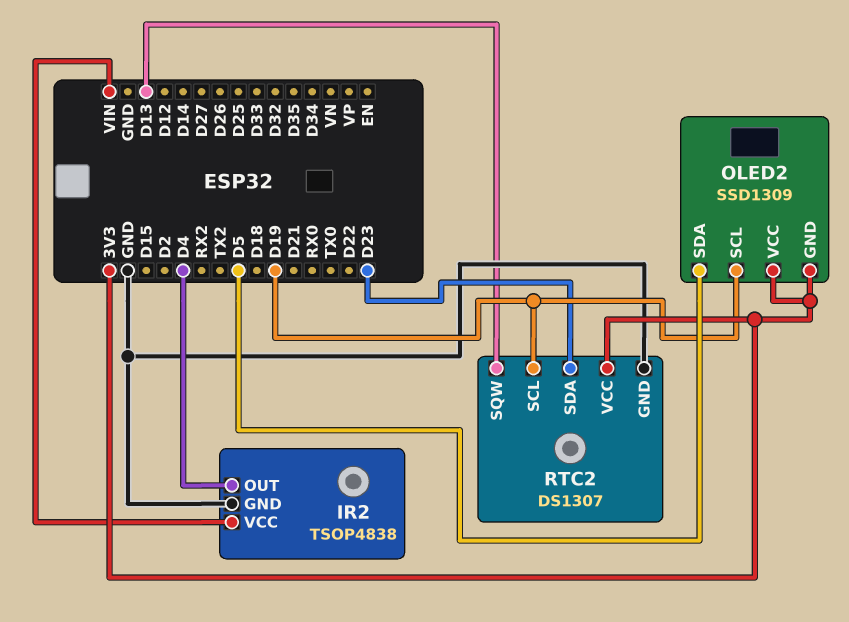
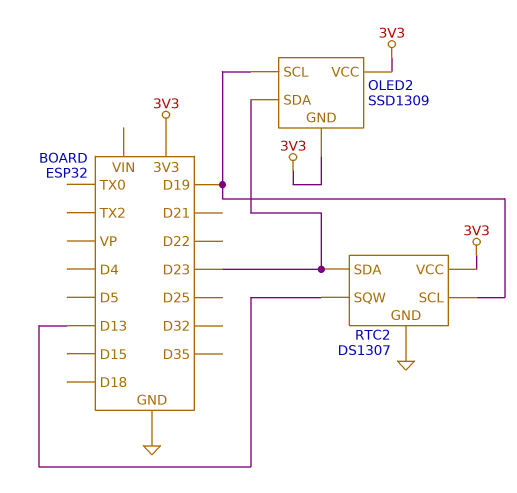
IR2: TSOP4838 -> none
IR2 pin GND: GND -> none
IR2 pin OUT: D4 -> none
IR2 pin VCC: VIN -> none
OLED2 pin SDA: D5 -> D23

